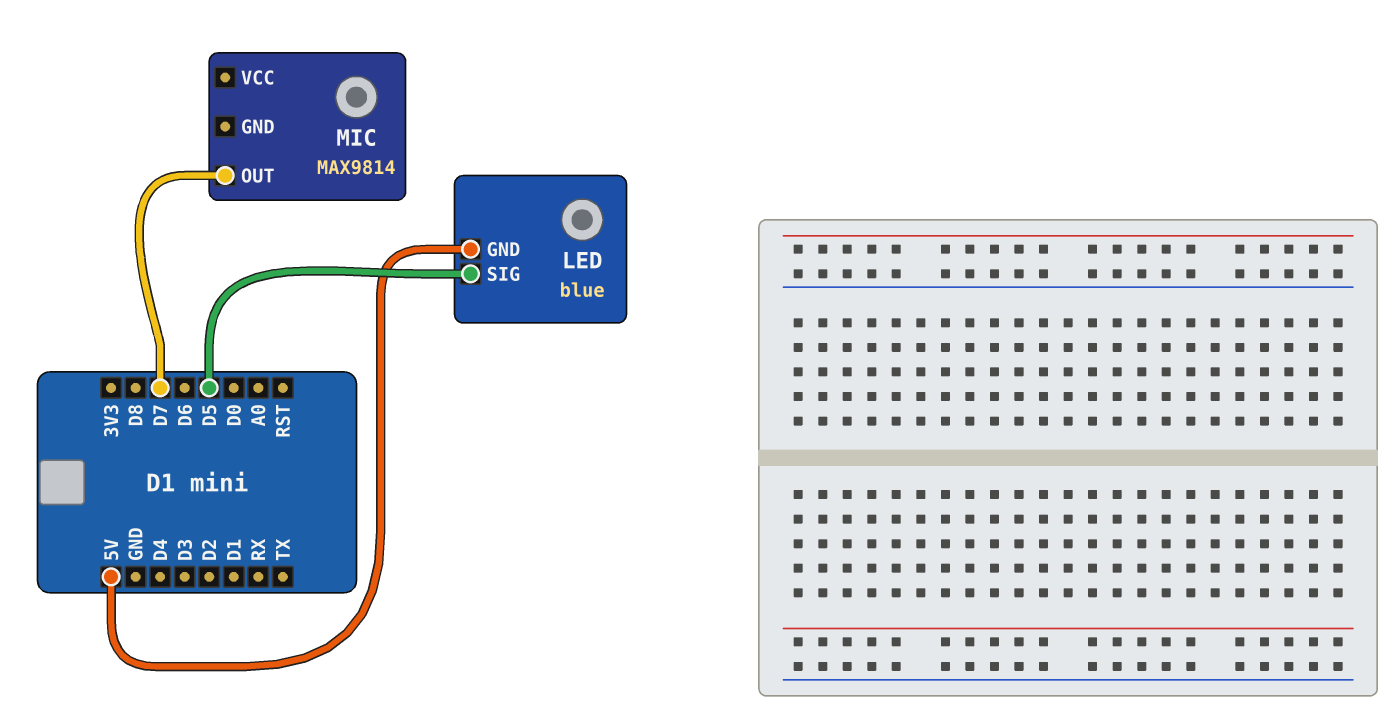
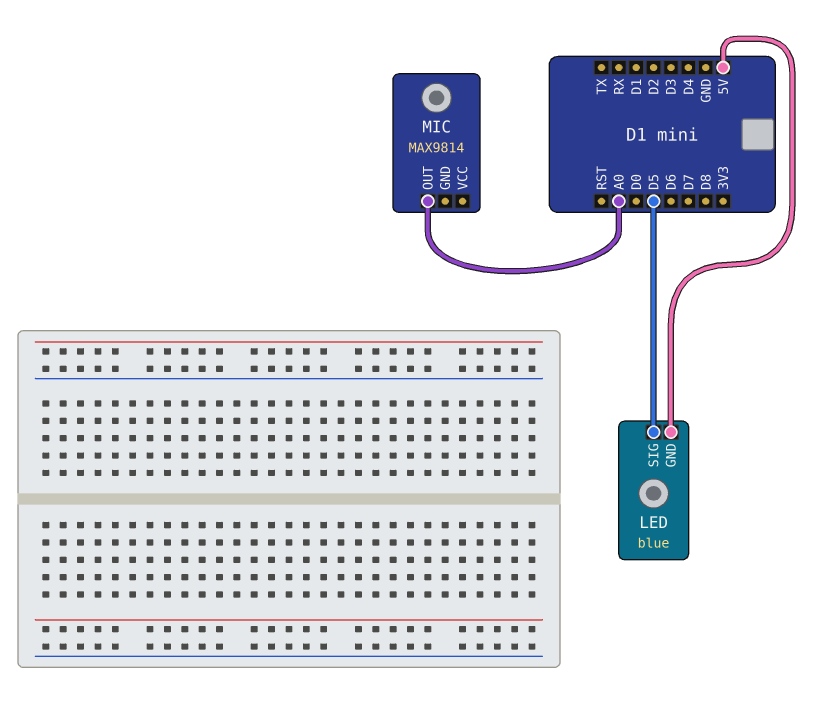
MIC pin OUT: D7 -> A0

